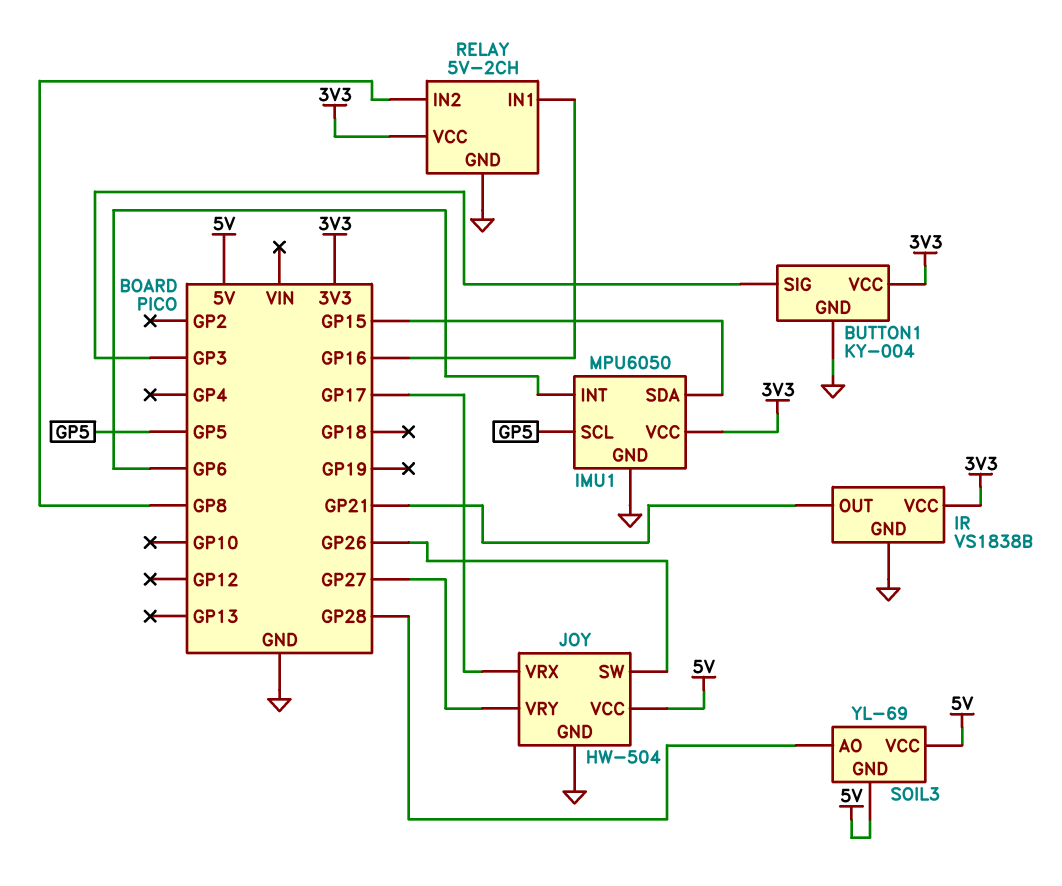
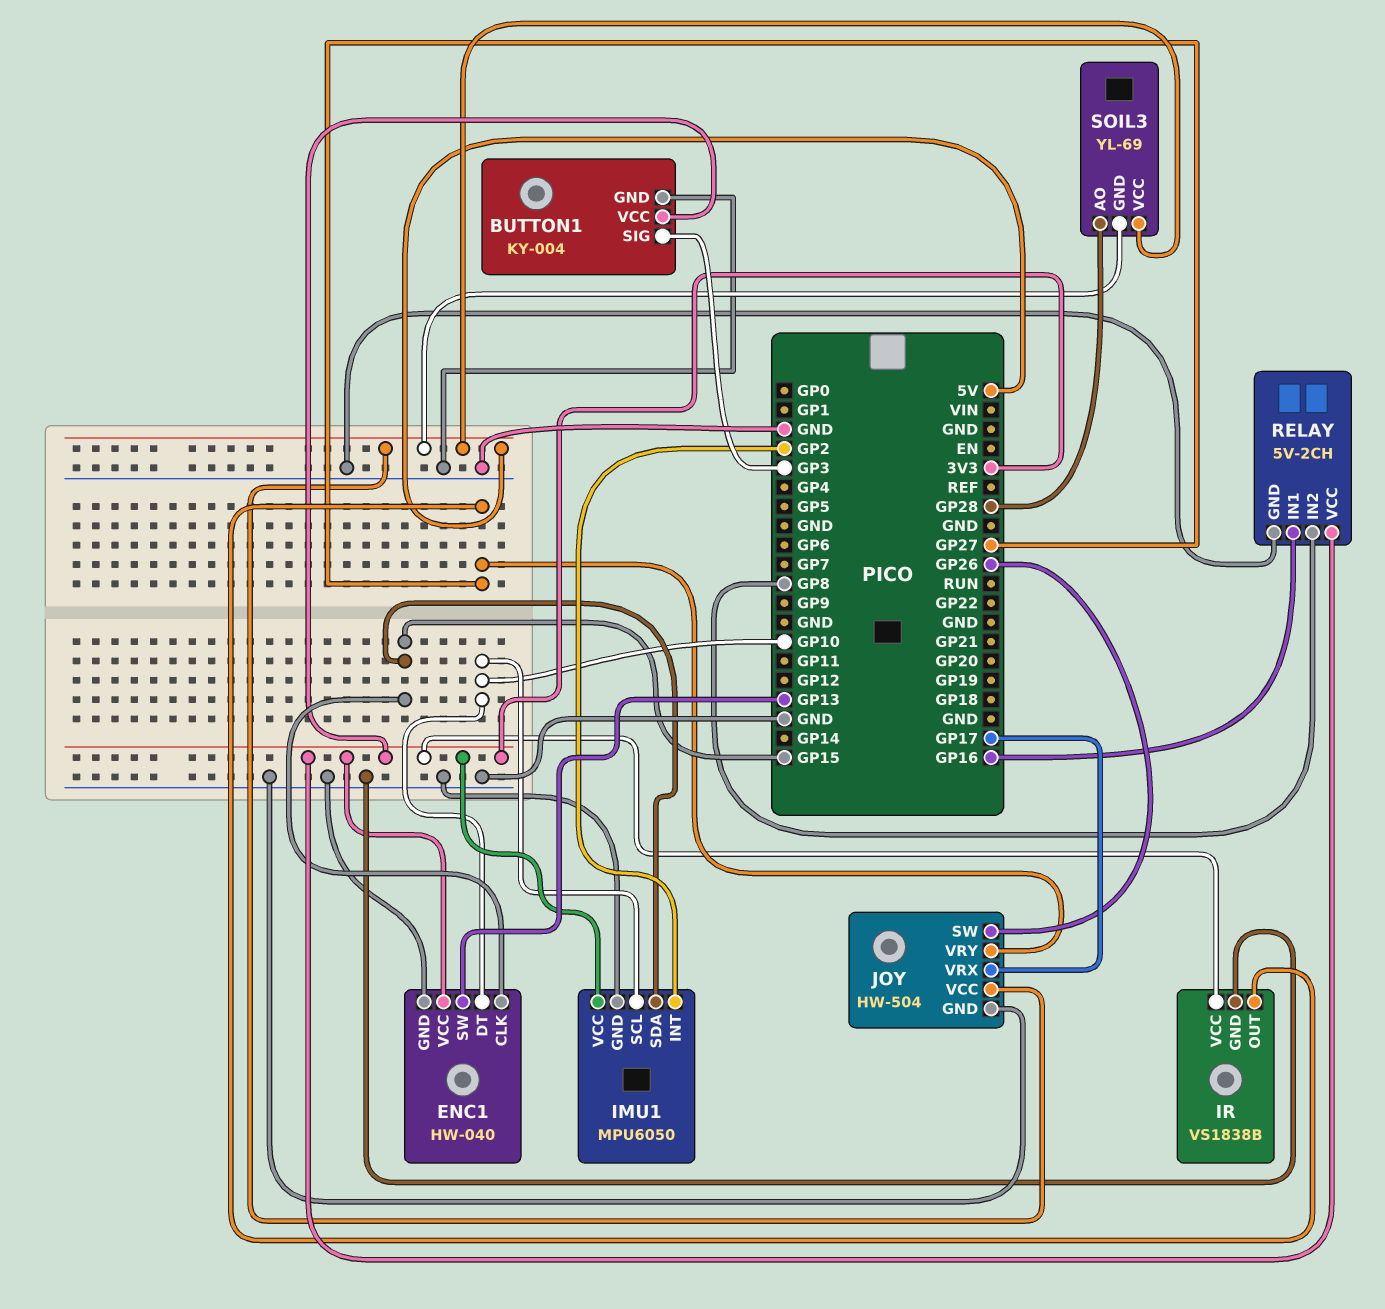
ENC1: none -> HW-040
ENC1 pin CLK: none -> GP15
ENC1 pin DT: none -> GP10
ENC1 pin GND: none -> GND
ENC1 pin SW: none -> GP13
ENC1 pin VCC: none -> 3V3
IMU1 pin INT: GP6 -> GP2
IMU1 pin SCL: GP5 -> GP10
IR pin OUT: GP21 -> GP27

